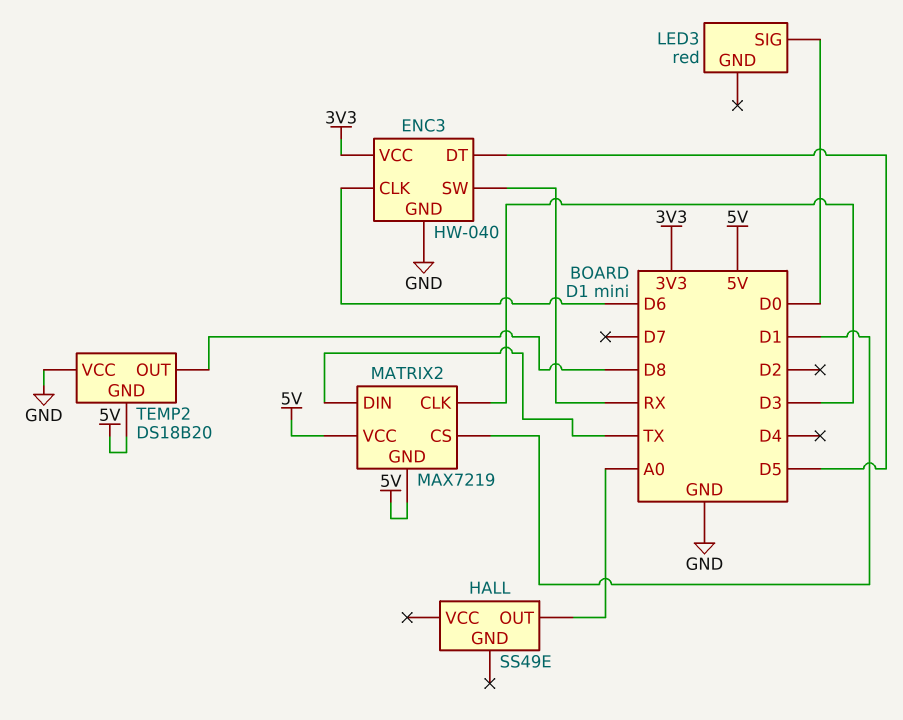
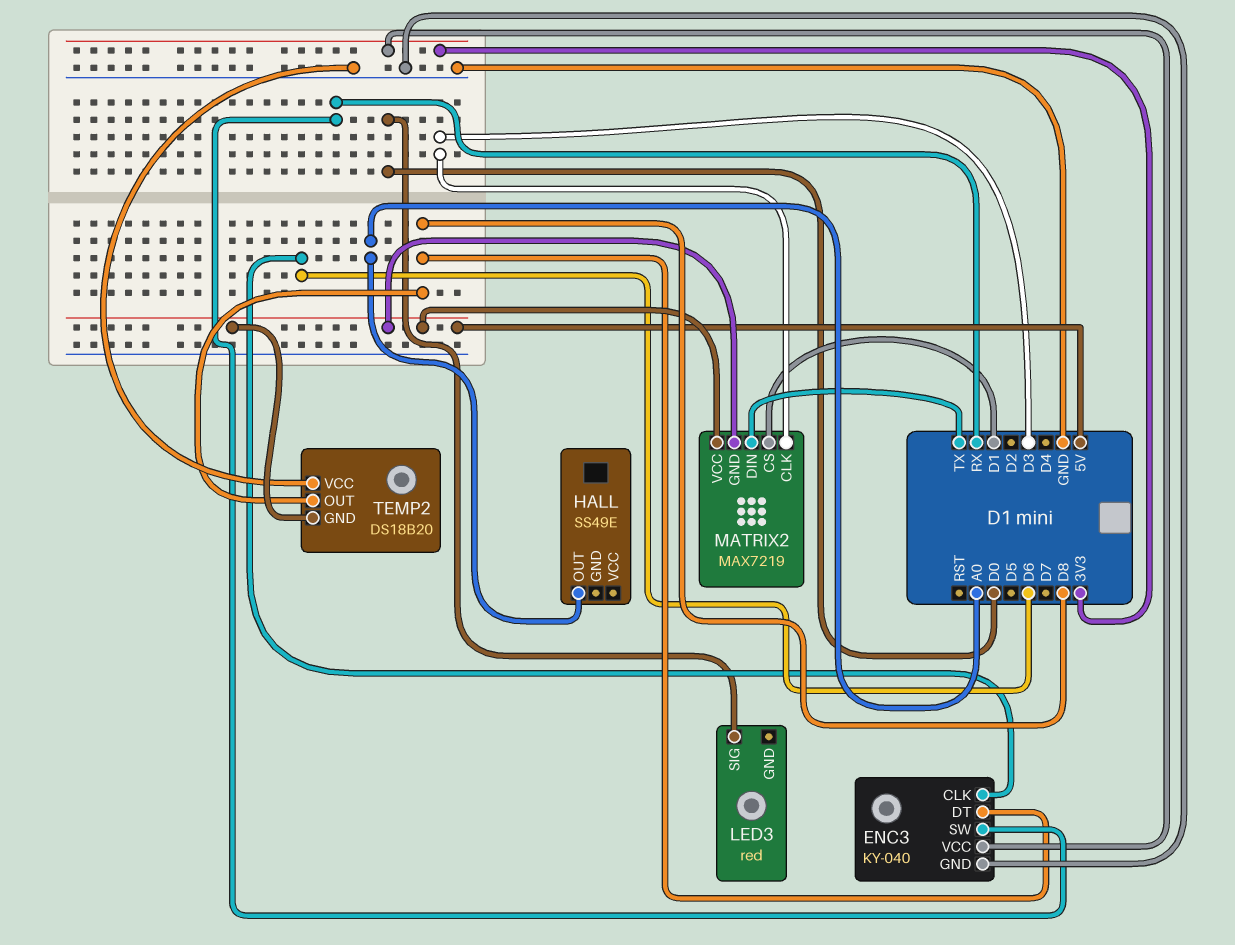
ENC3: HW-040 -> KY-040
ENC3 pin DT: D5 -> D8

